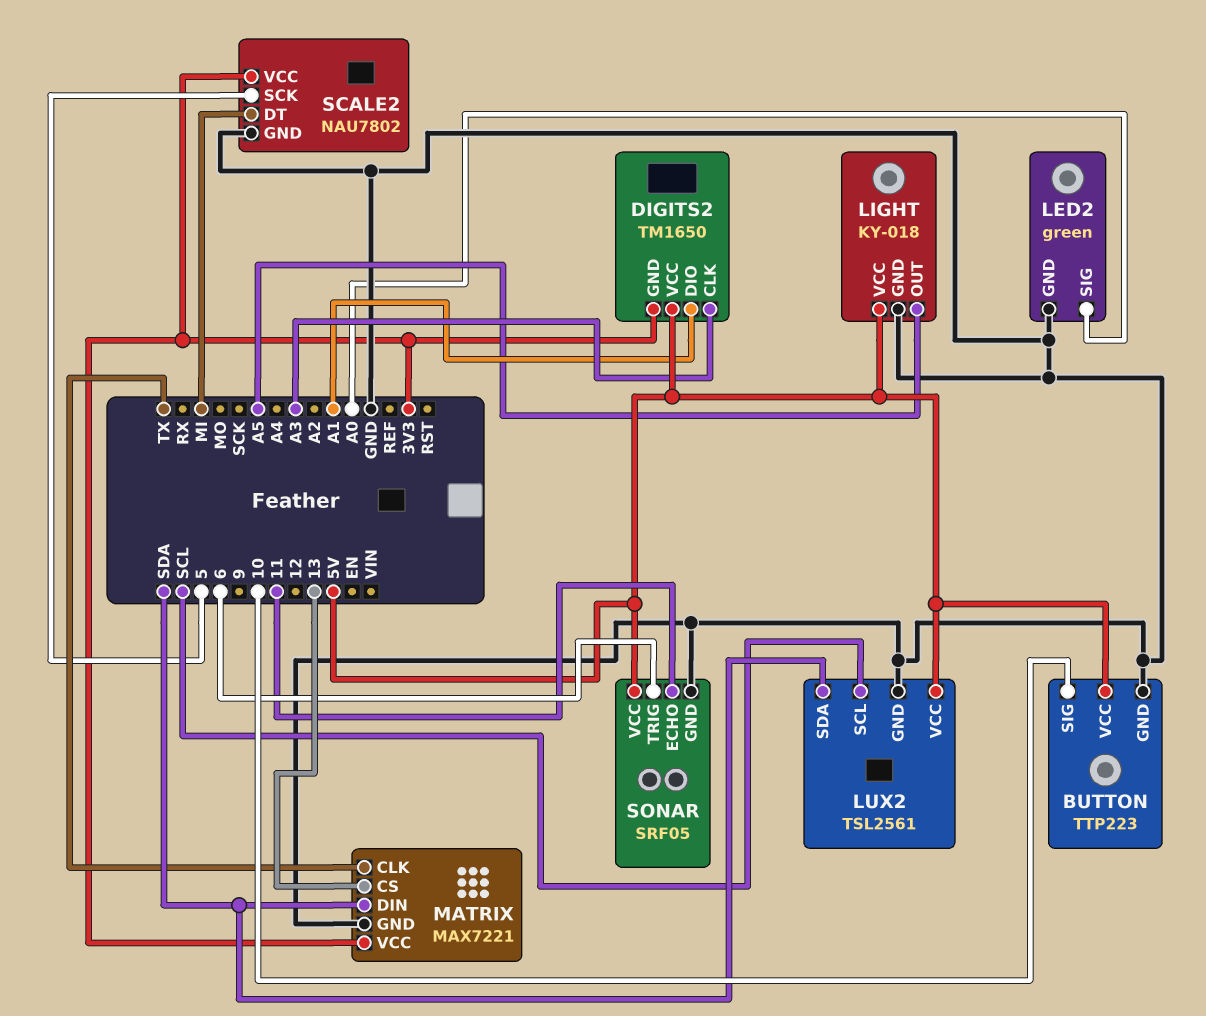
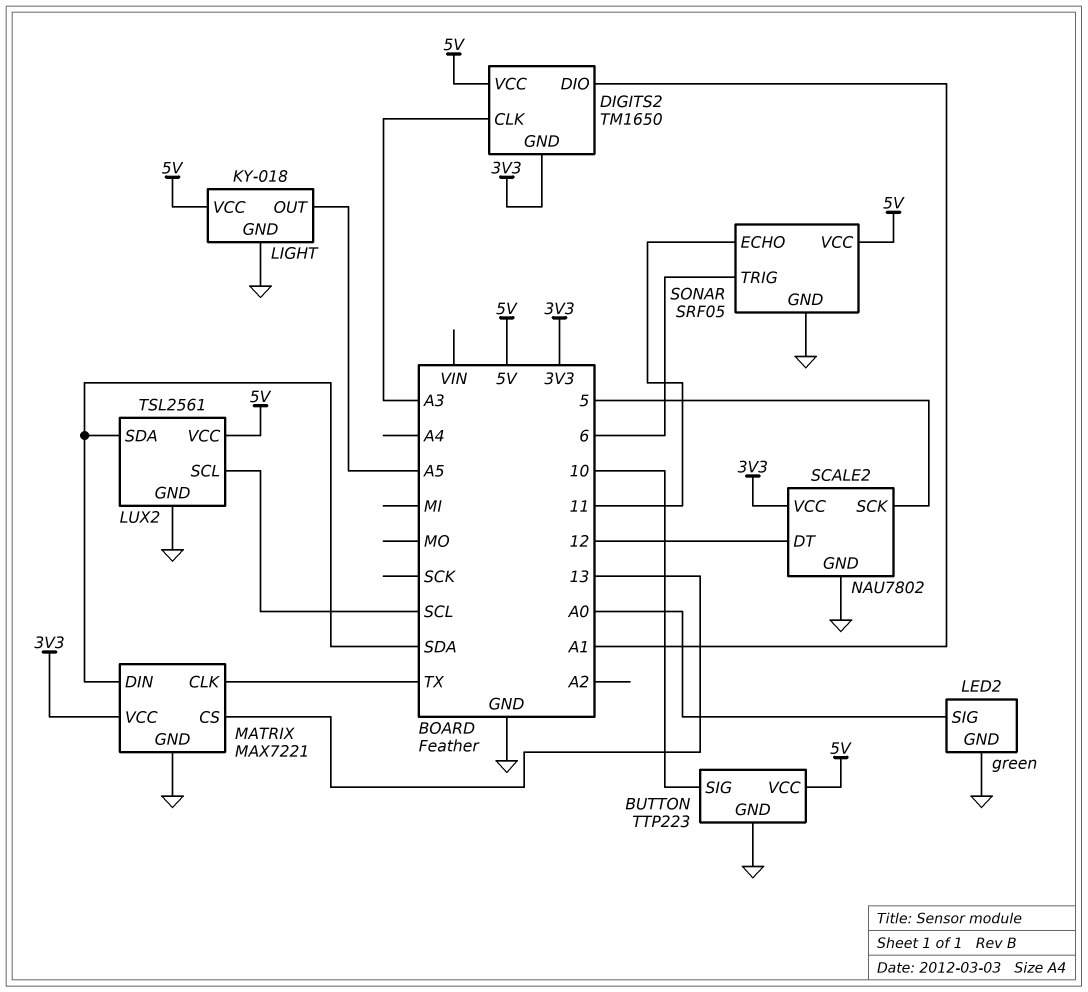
SCALE2 pin DT: MI -> 12

